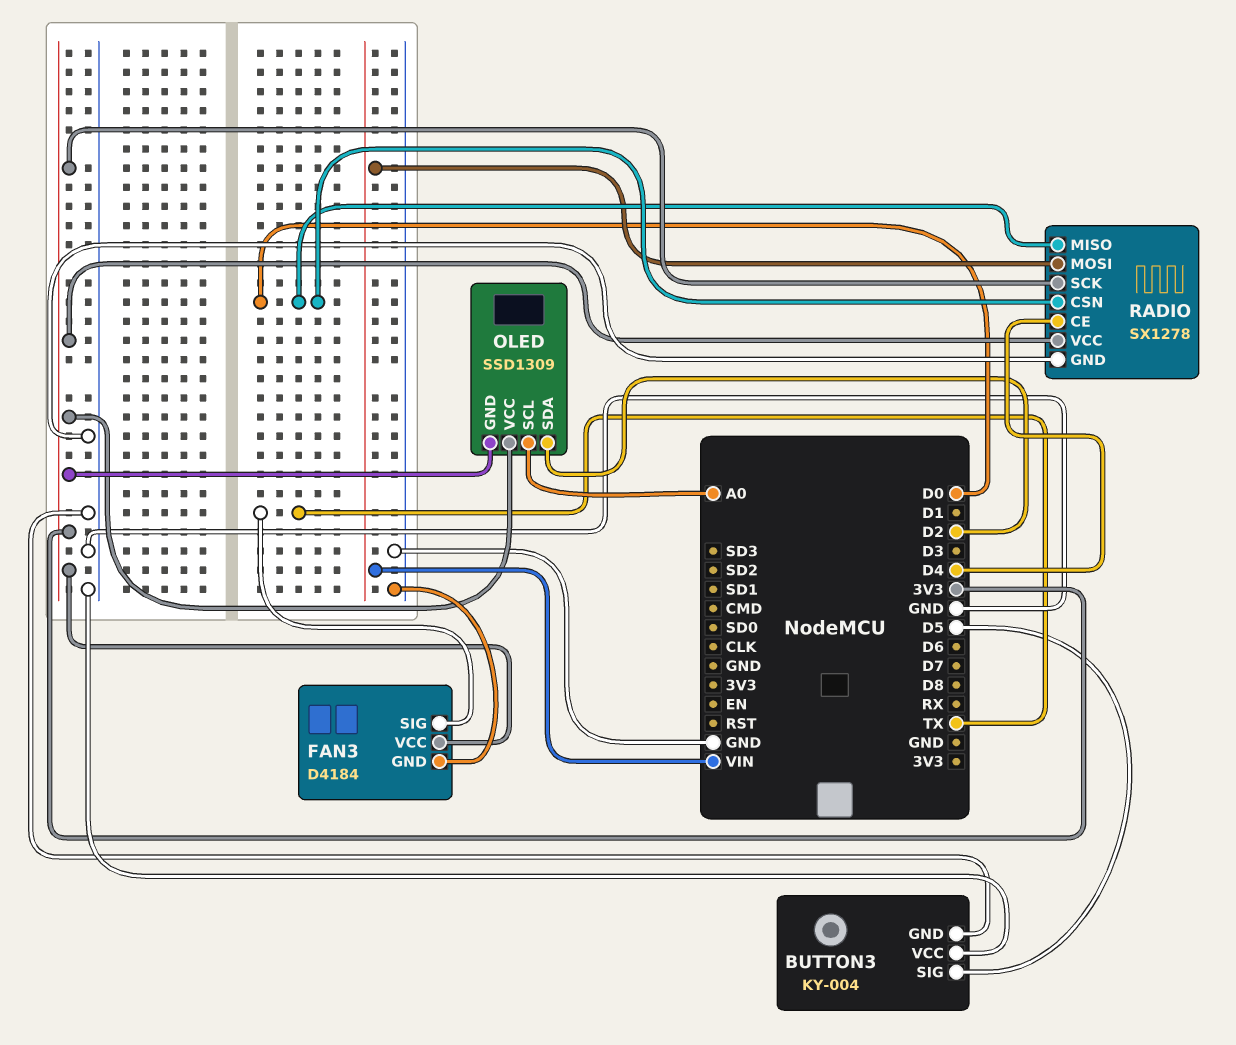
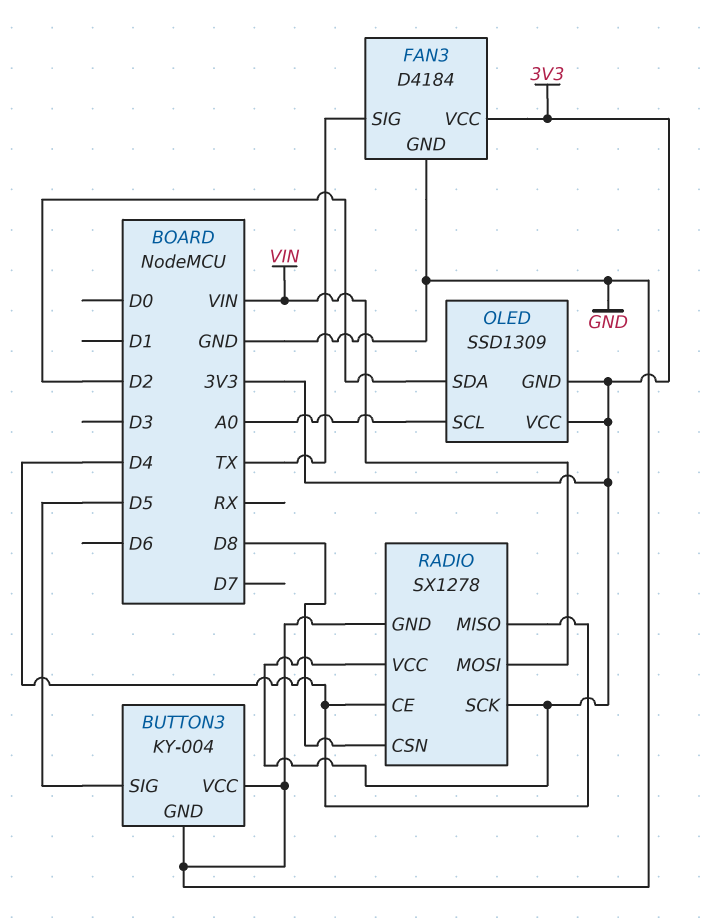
RADIO pin CSN: D0 -> D8
RADIO pin MISO: D0 -> D4

